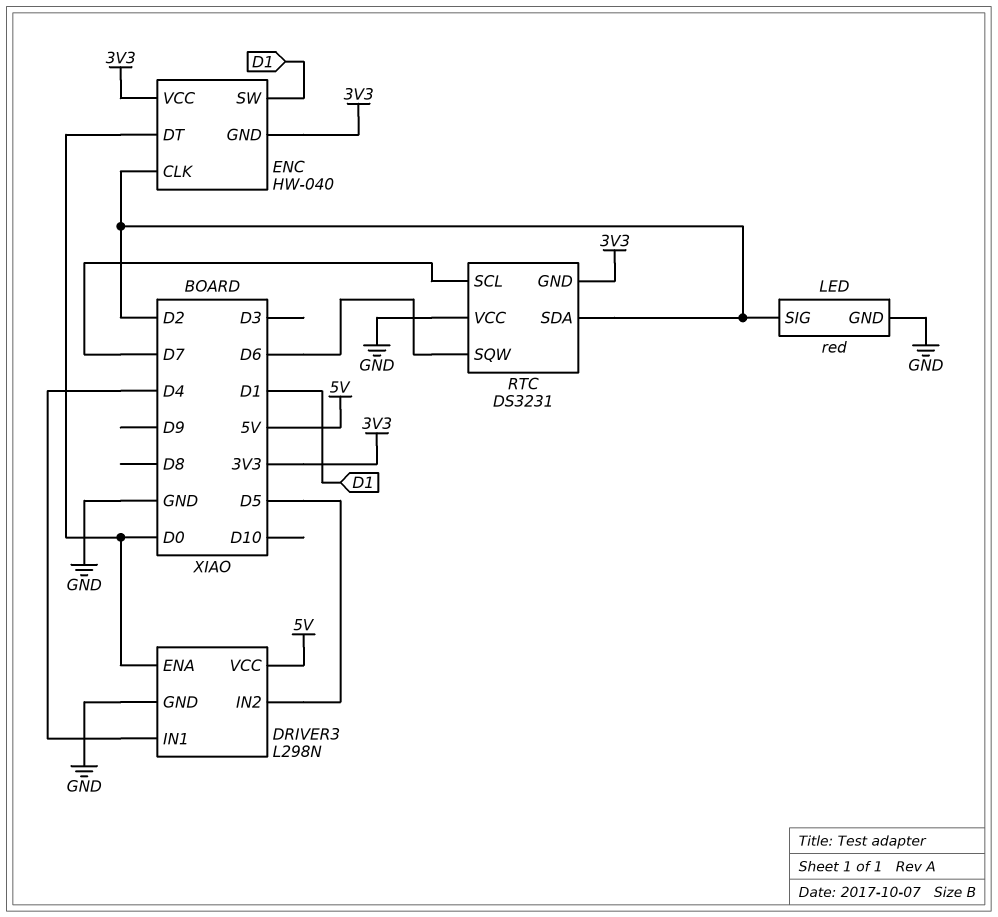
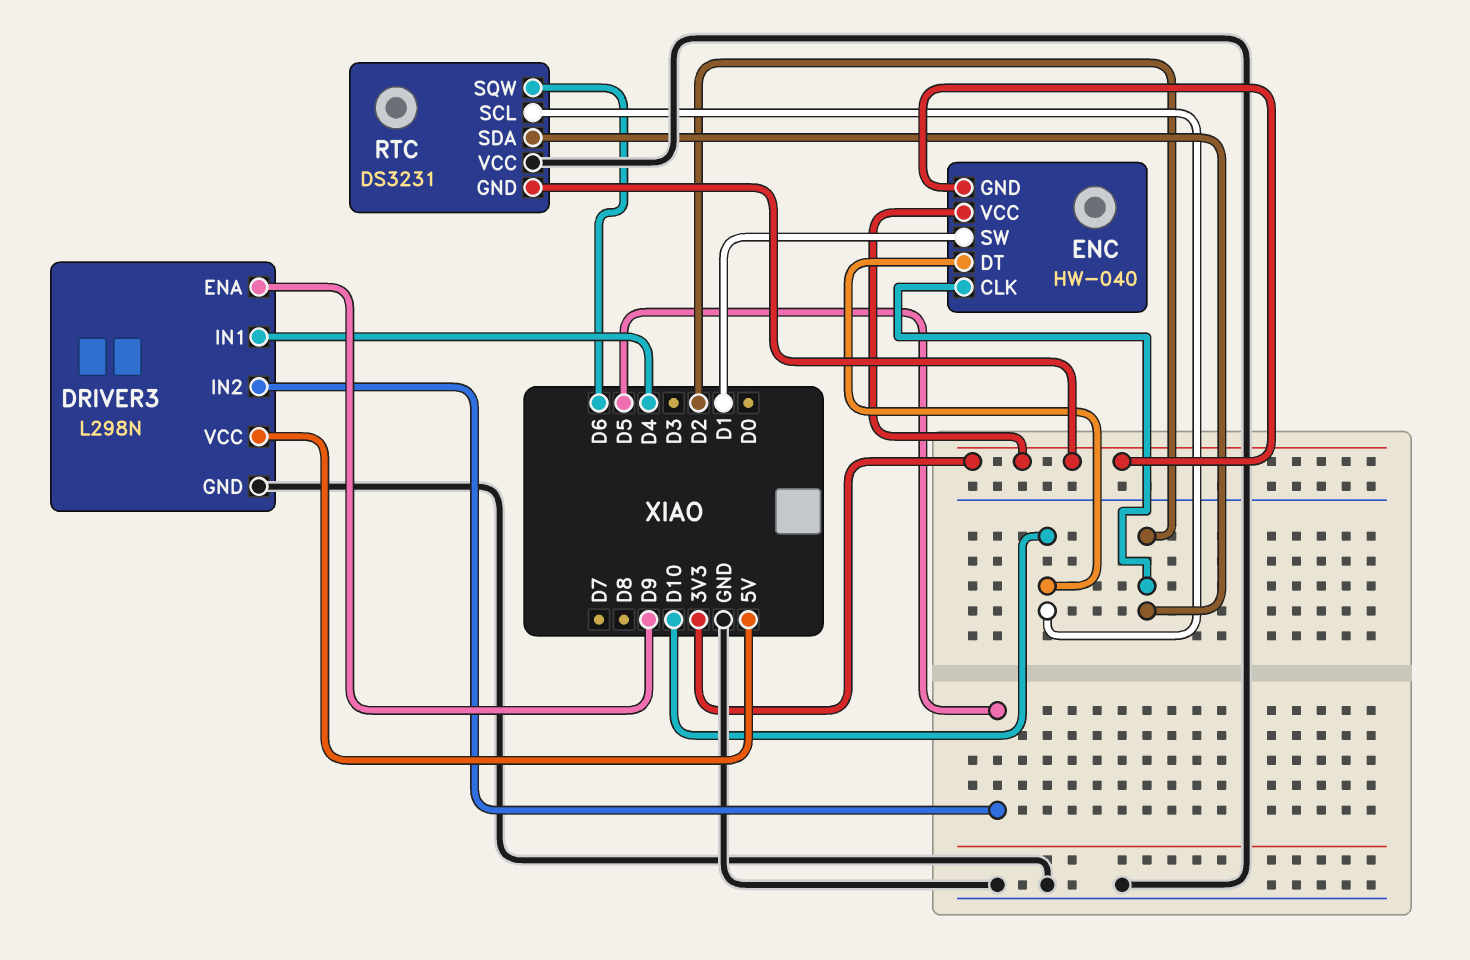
DRIVER3 pin ENA: D0 -> D9
ENC pin DT: D0 -> D10
LED: red -> none
LED pin GND: GND -> none
LED pin SIG: D2 -> none
RTC pin SCL: D7 -> D10

